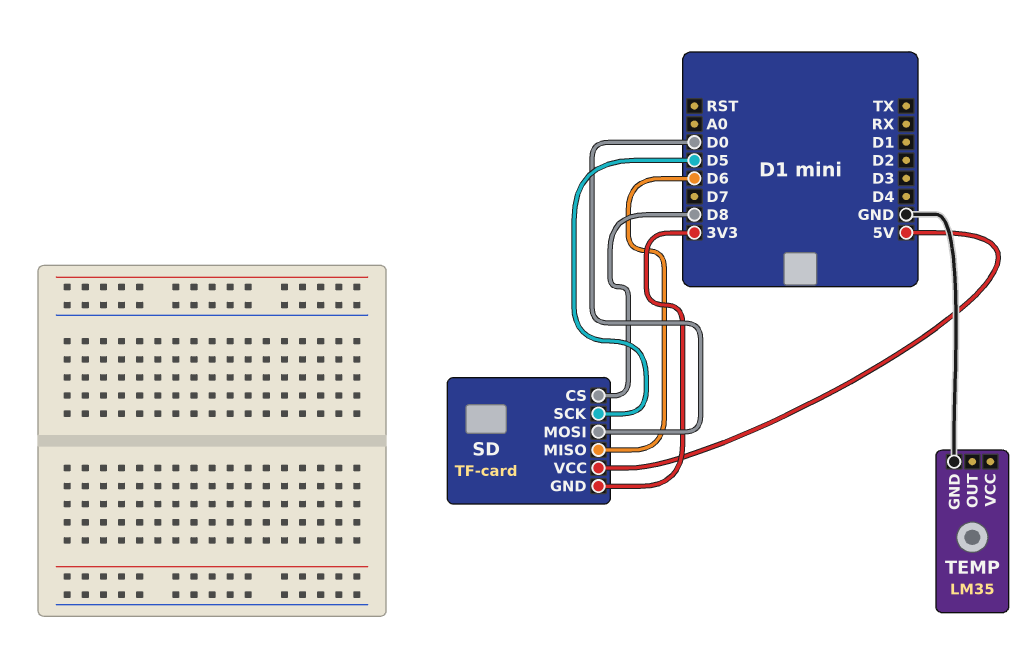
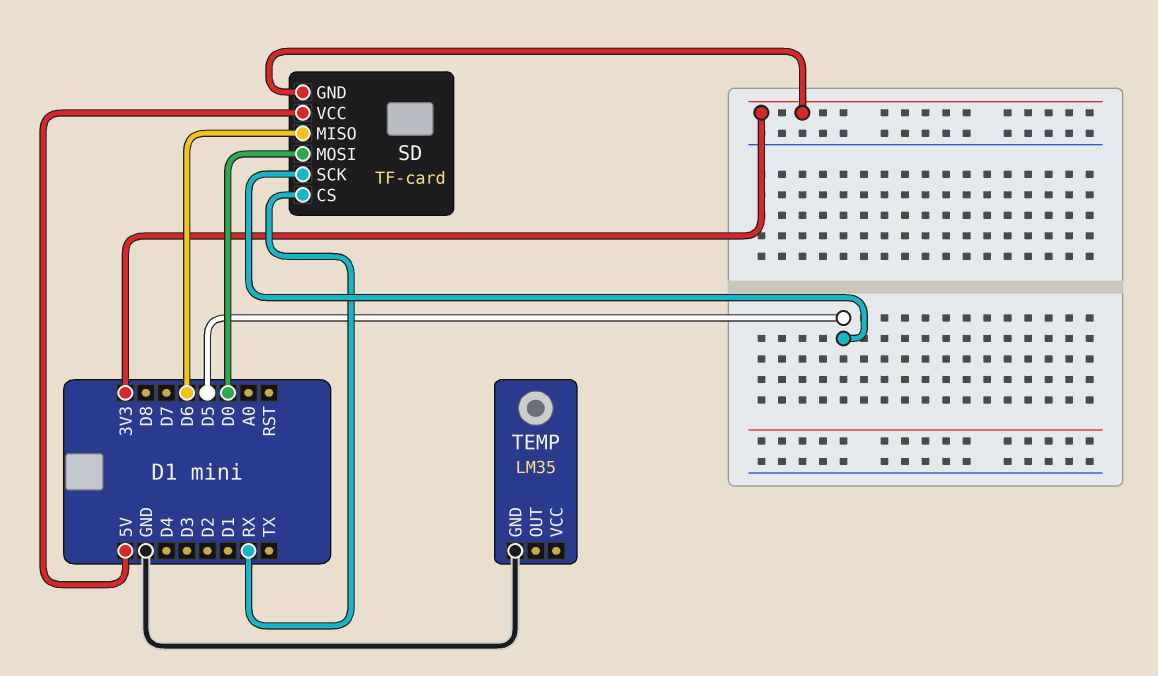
SD pin CS: D8 -> RX

